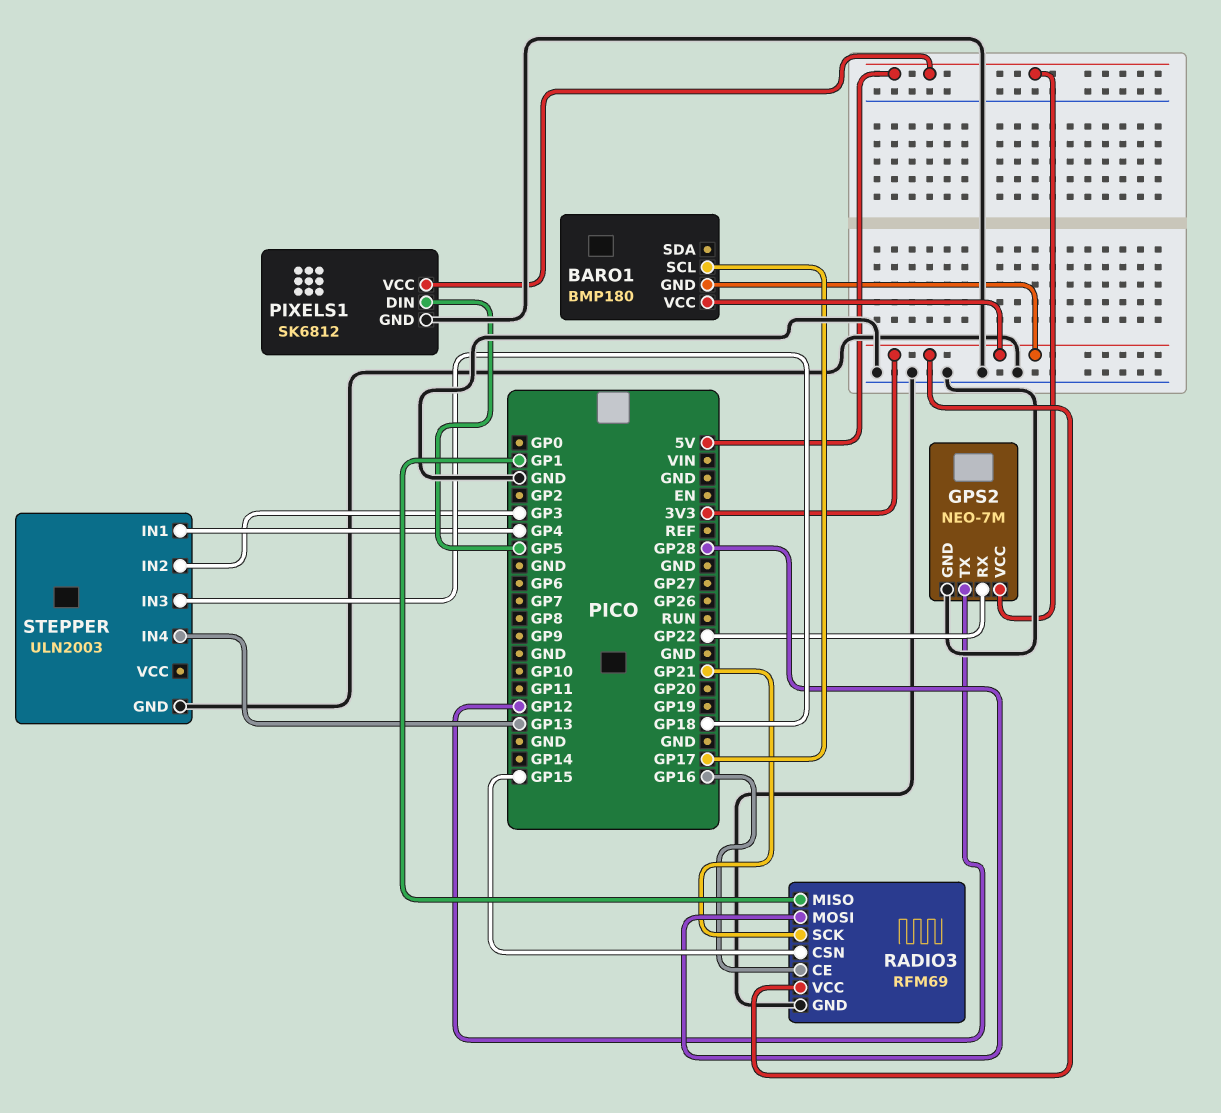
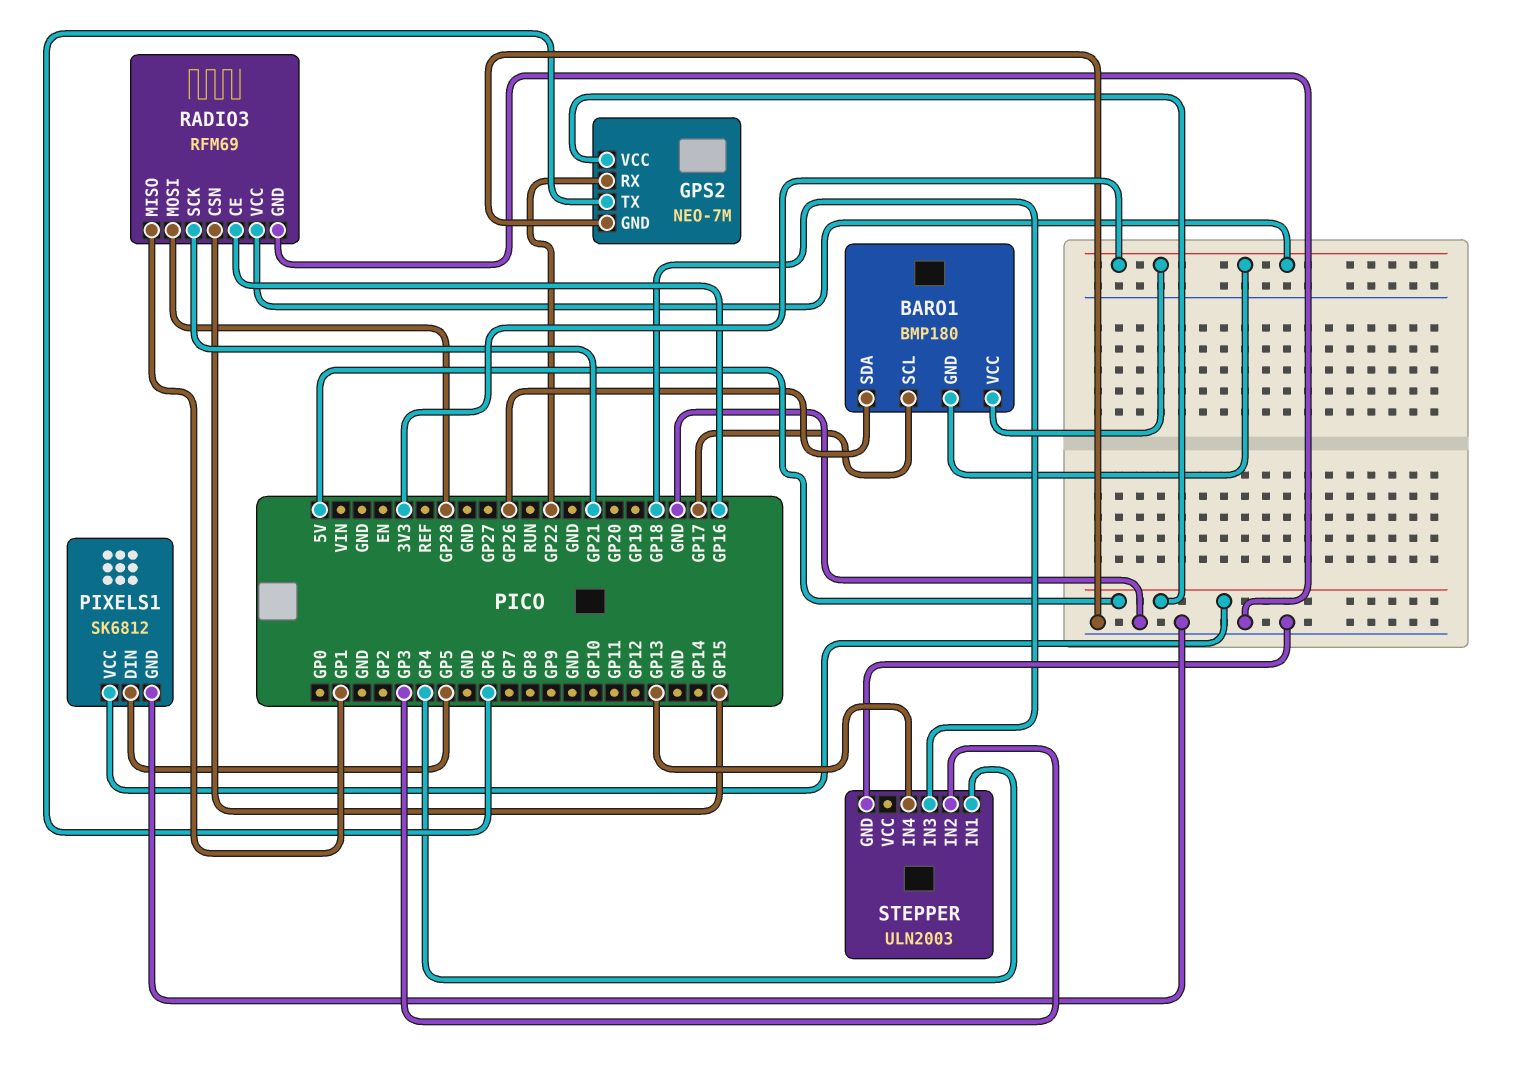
BARO1 pin SDA: none -> GP26
GPS2 pin TX: GP12 -> GP6

